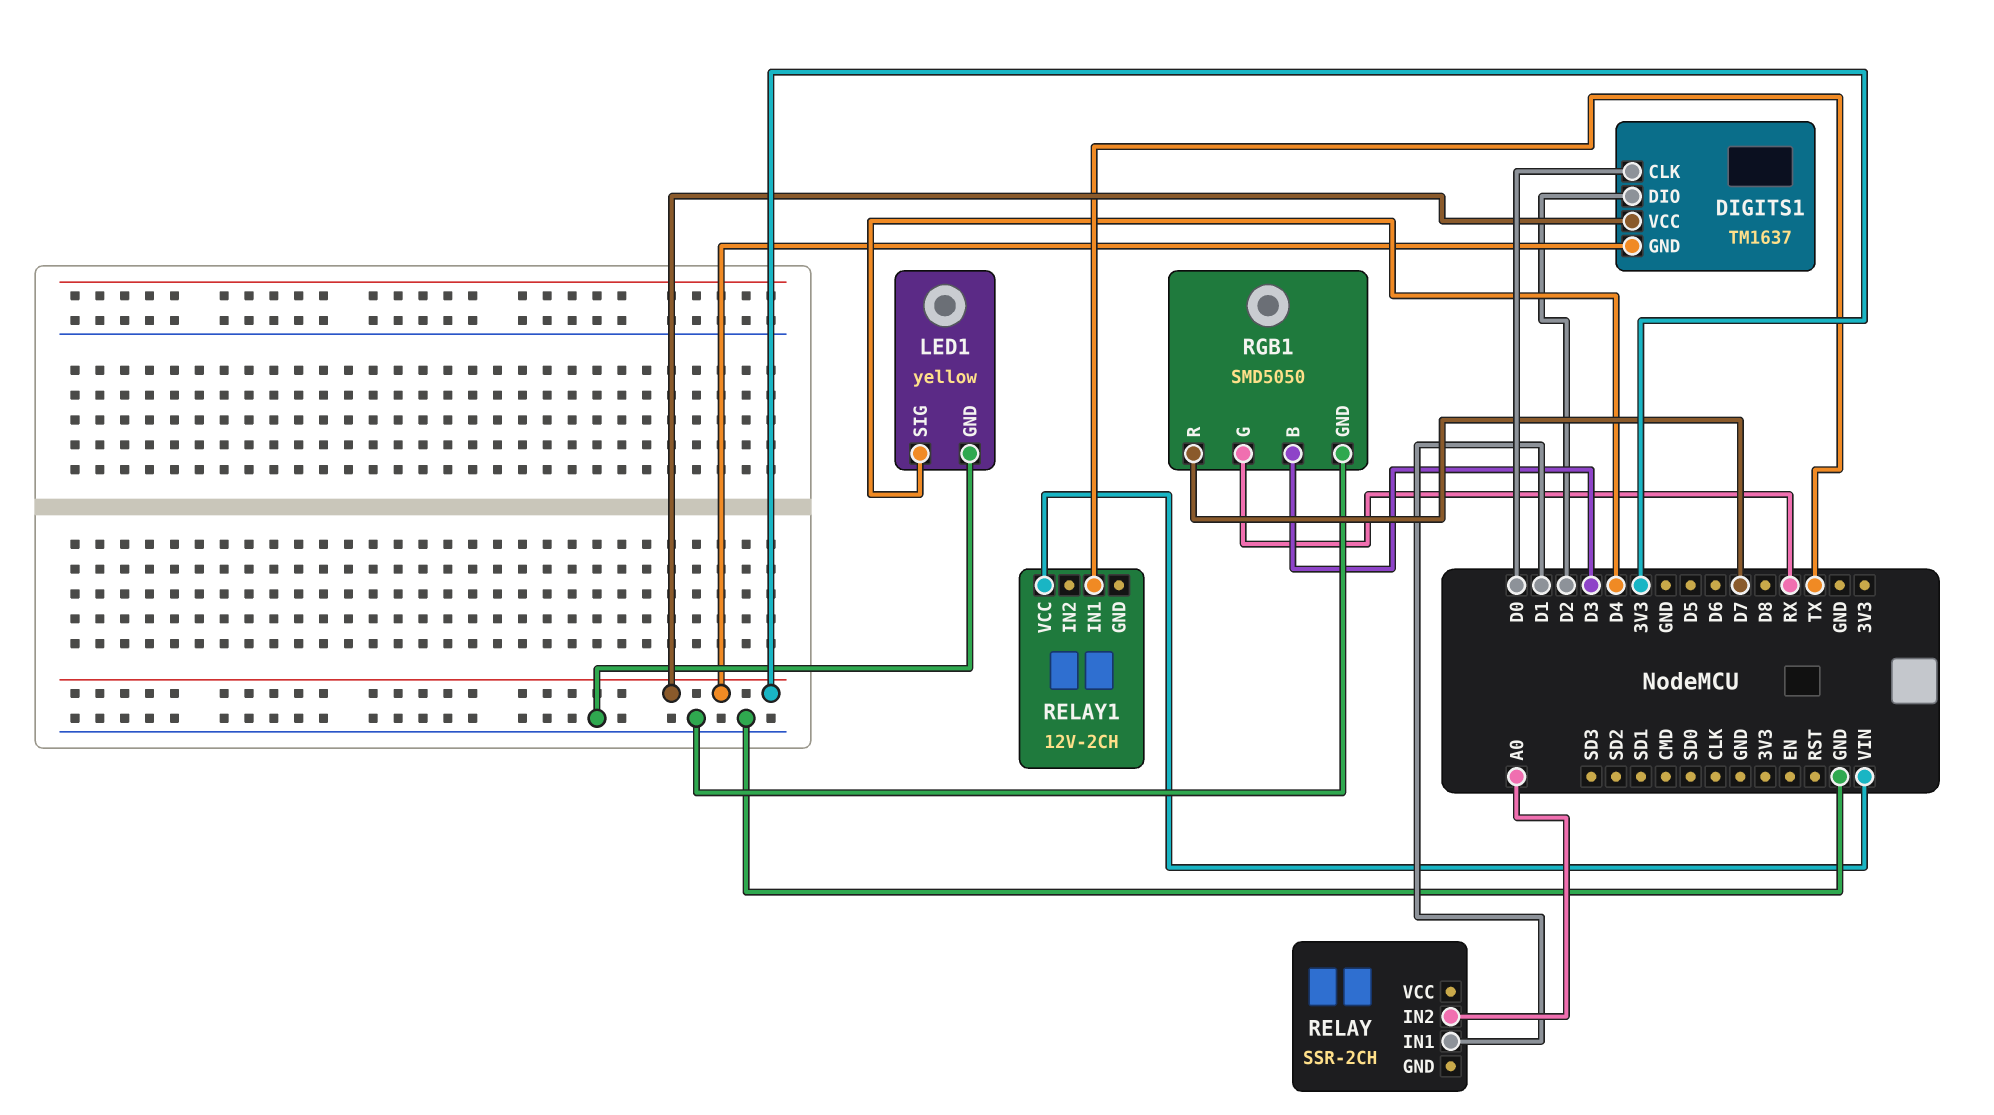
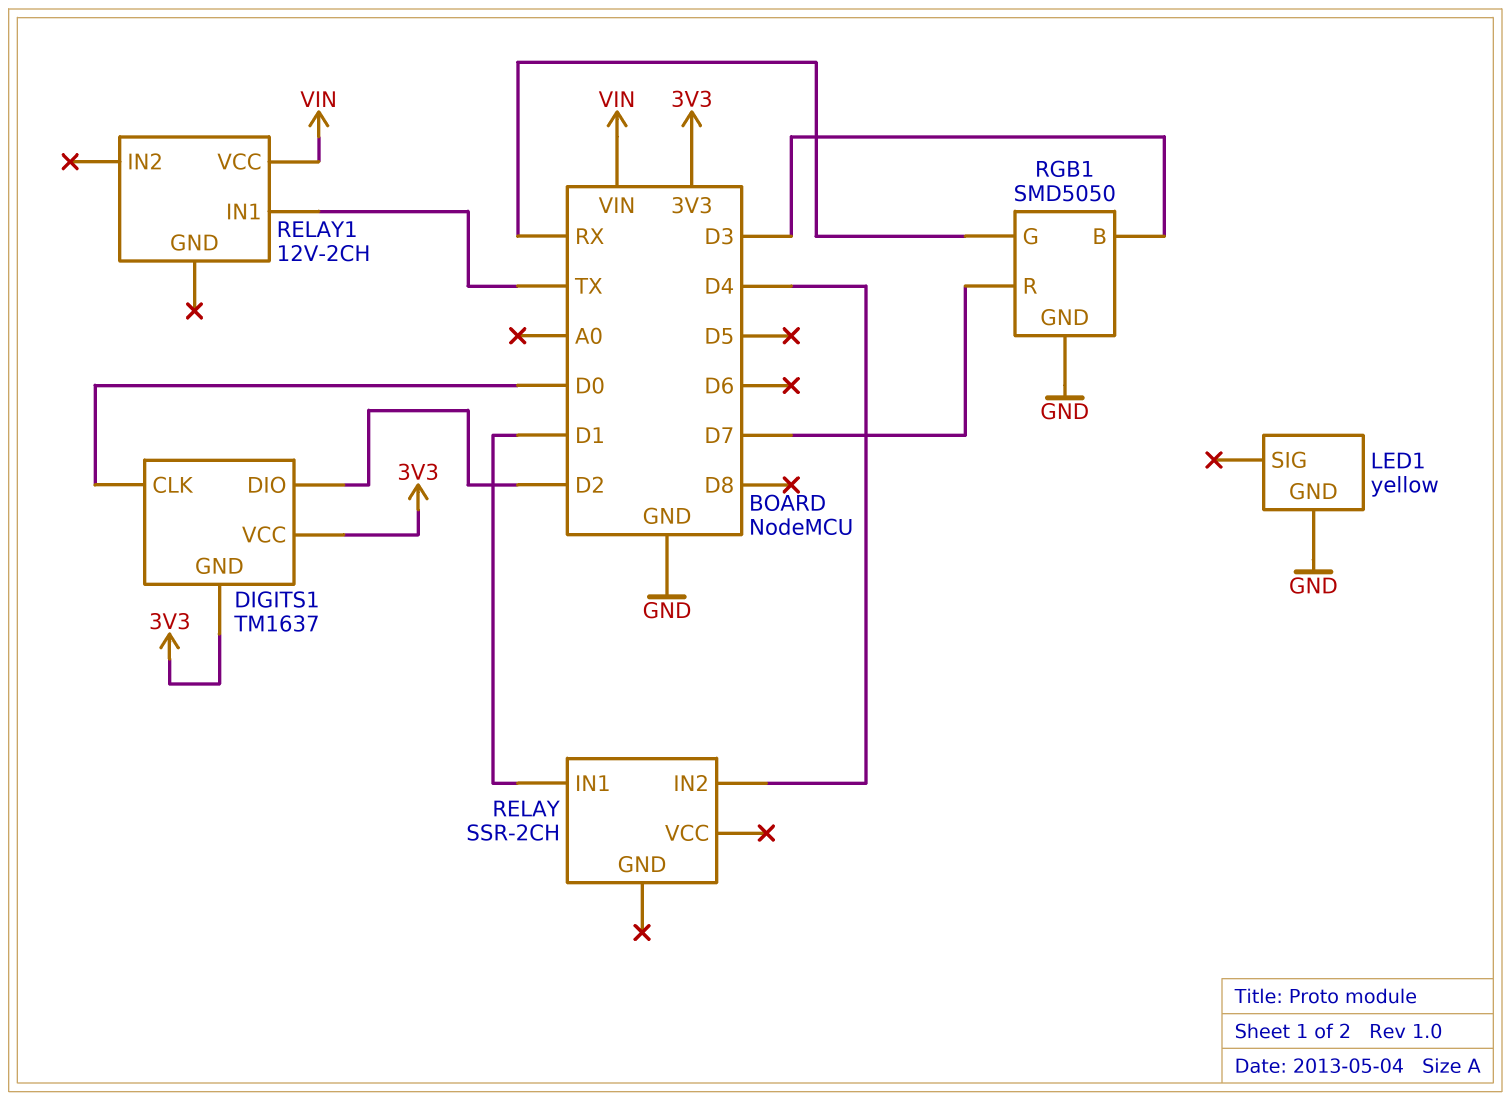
LED1 pin SIG: D4 -> none
RELAY pin IN2: A0 -> D4

